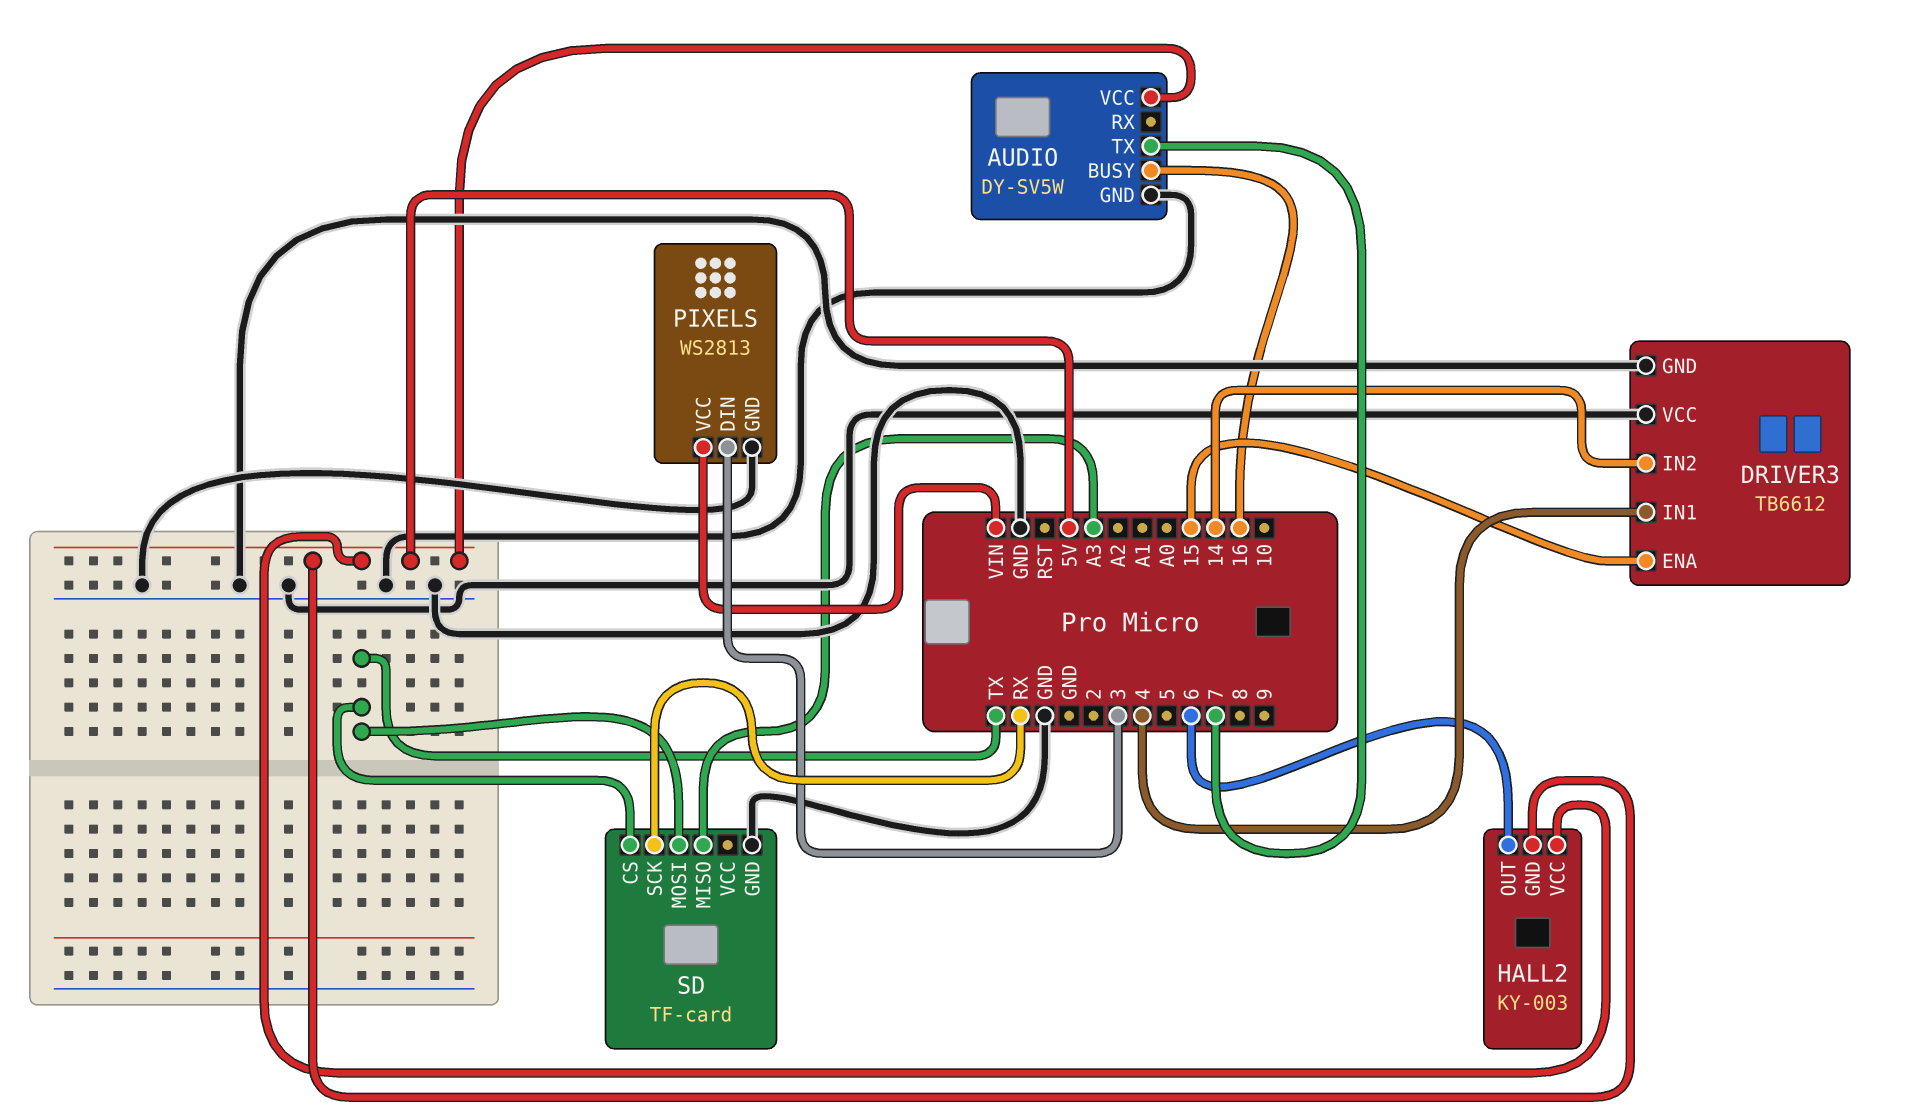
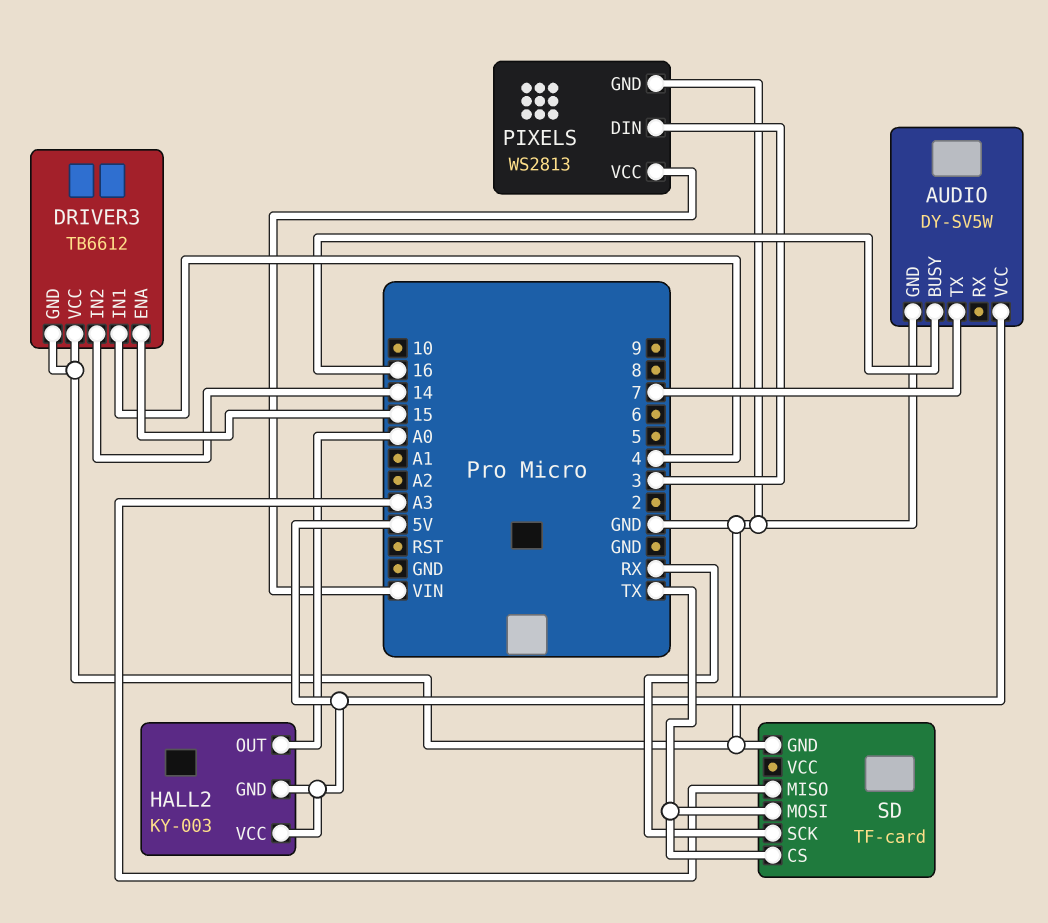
HALL2 pin OUT: 6 -> A0

